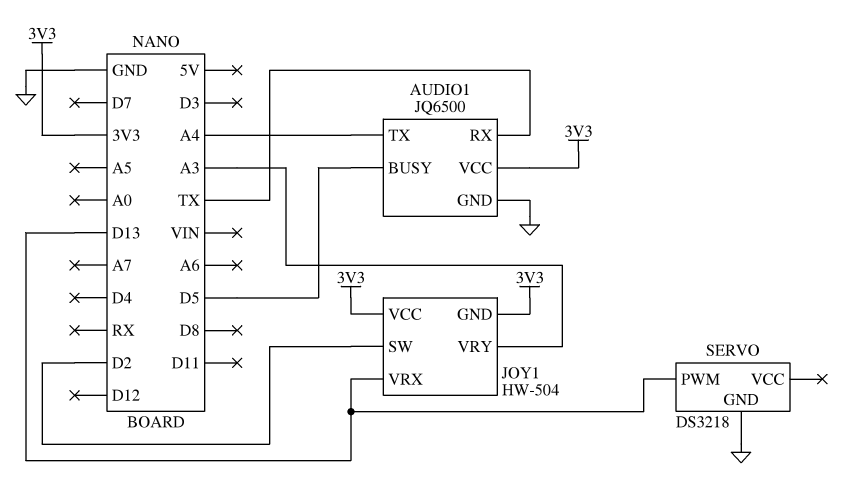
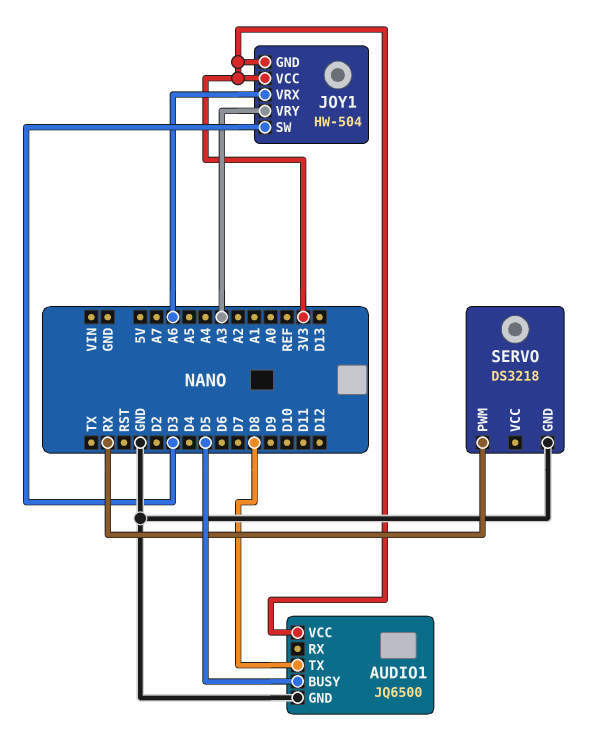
AUDIO1 pin RX: TX -> none
AUDIO1 pin TX: A4 -> D8
JOY1 pin SW: D2 -> D3
JOY1 pin VRX: D13 -> A6
SERVO pin PWM: D13 -> RX

